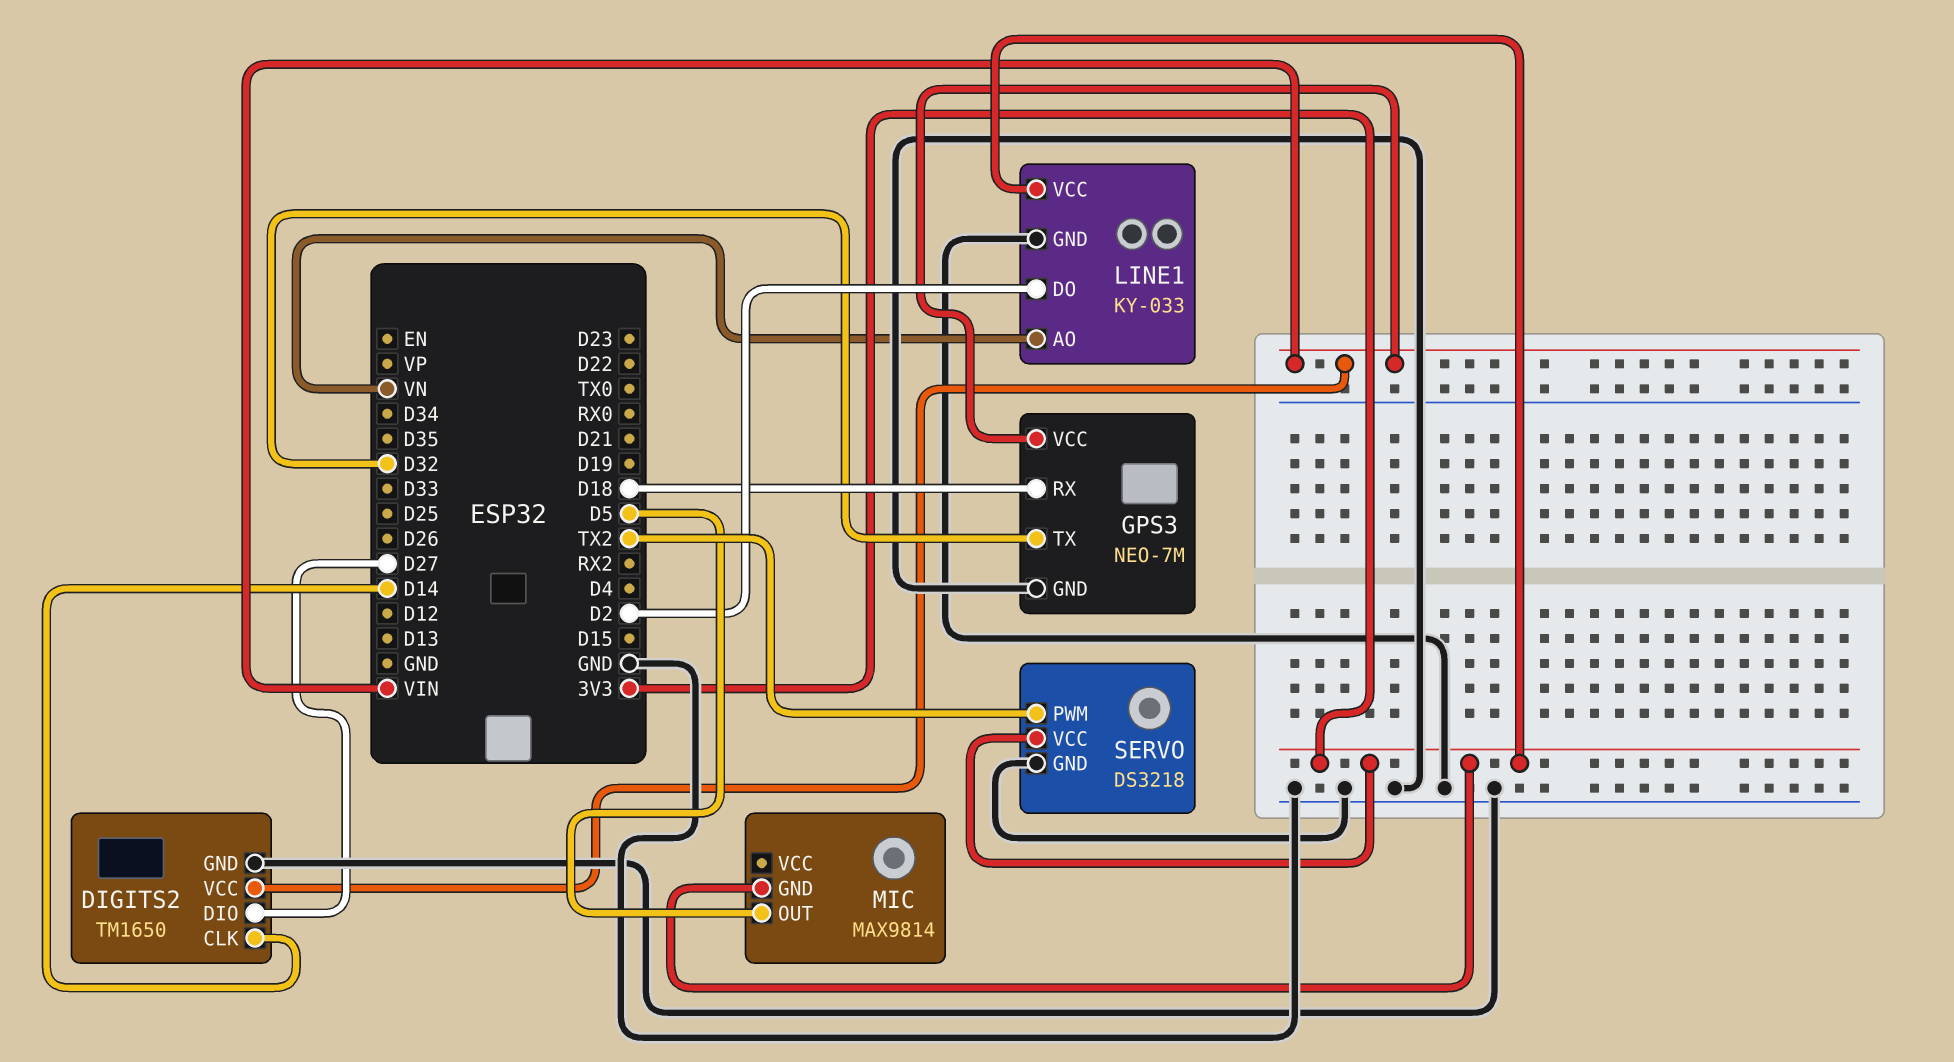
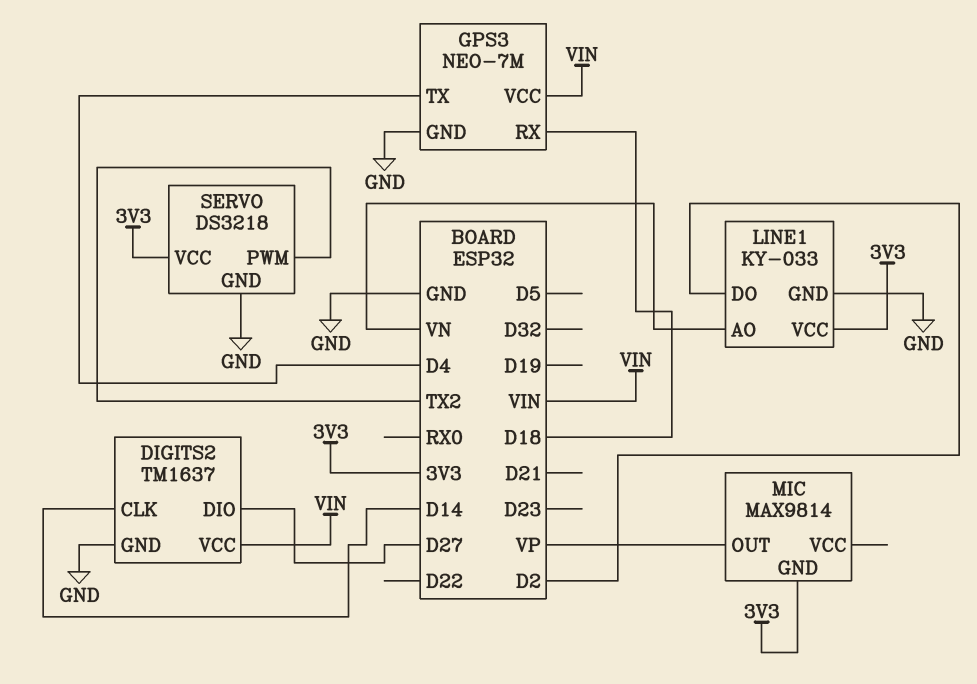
DIGITS2: TM1650 -> TM1637
GPS3 pin TX: D32 -> D4
MIC pin OUT: D5 -> VP

